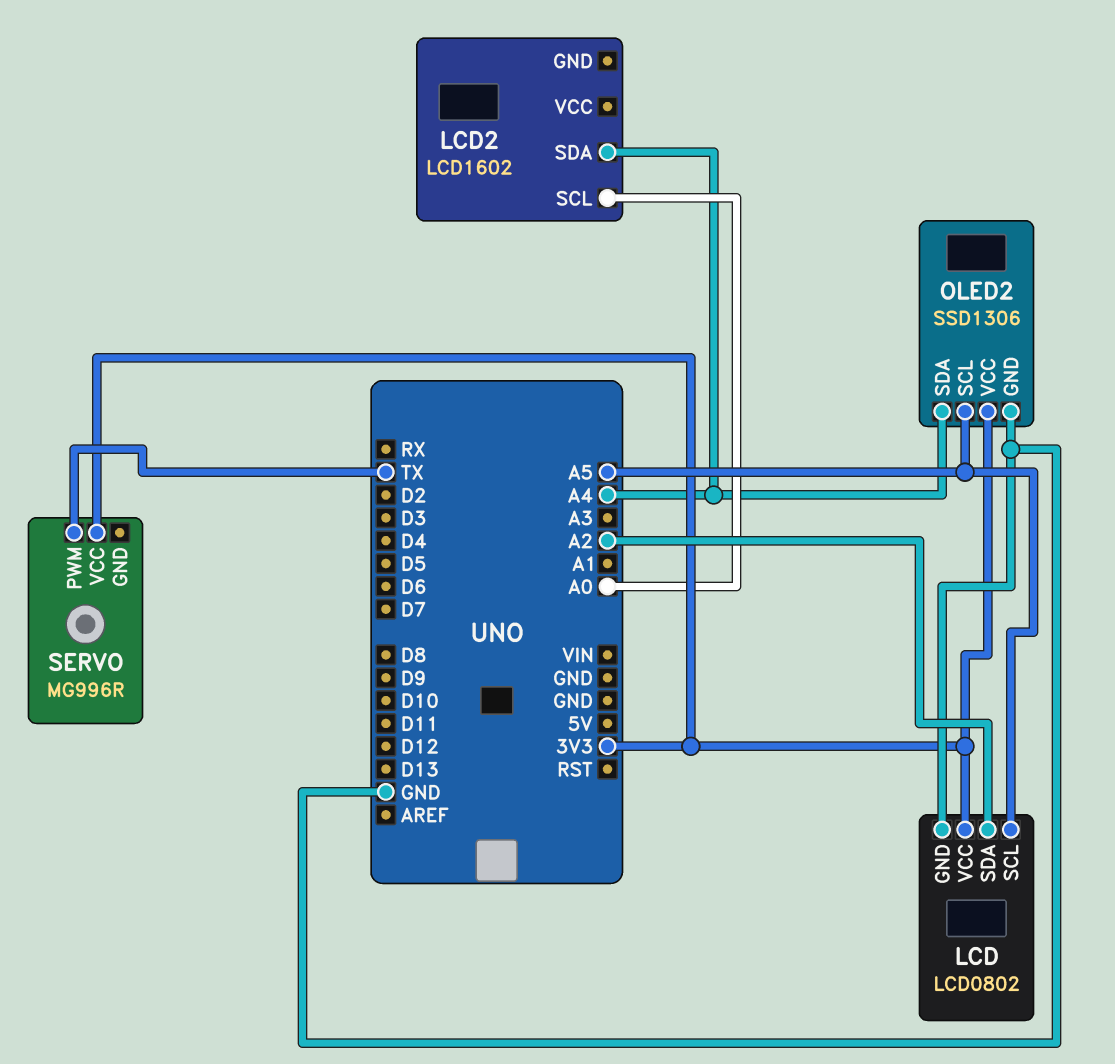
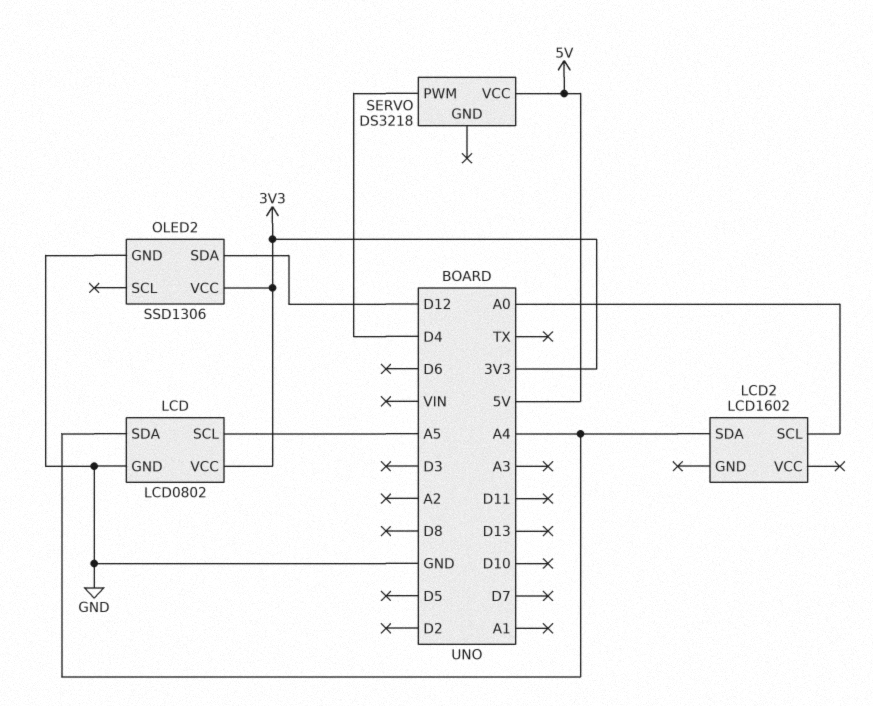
LCD pin SDA: A2 -> A4
OLED2 pin SCL: A5 -> none
OLED2 pin SDA: A4 -> D12
SERVO: MG996R -> DS3218
SERVO pin PWM: TX -> D4
SERVO pin VCC: 3V3 -> 5V

